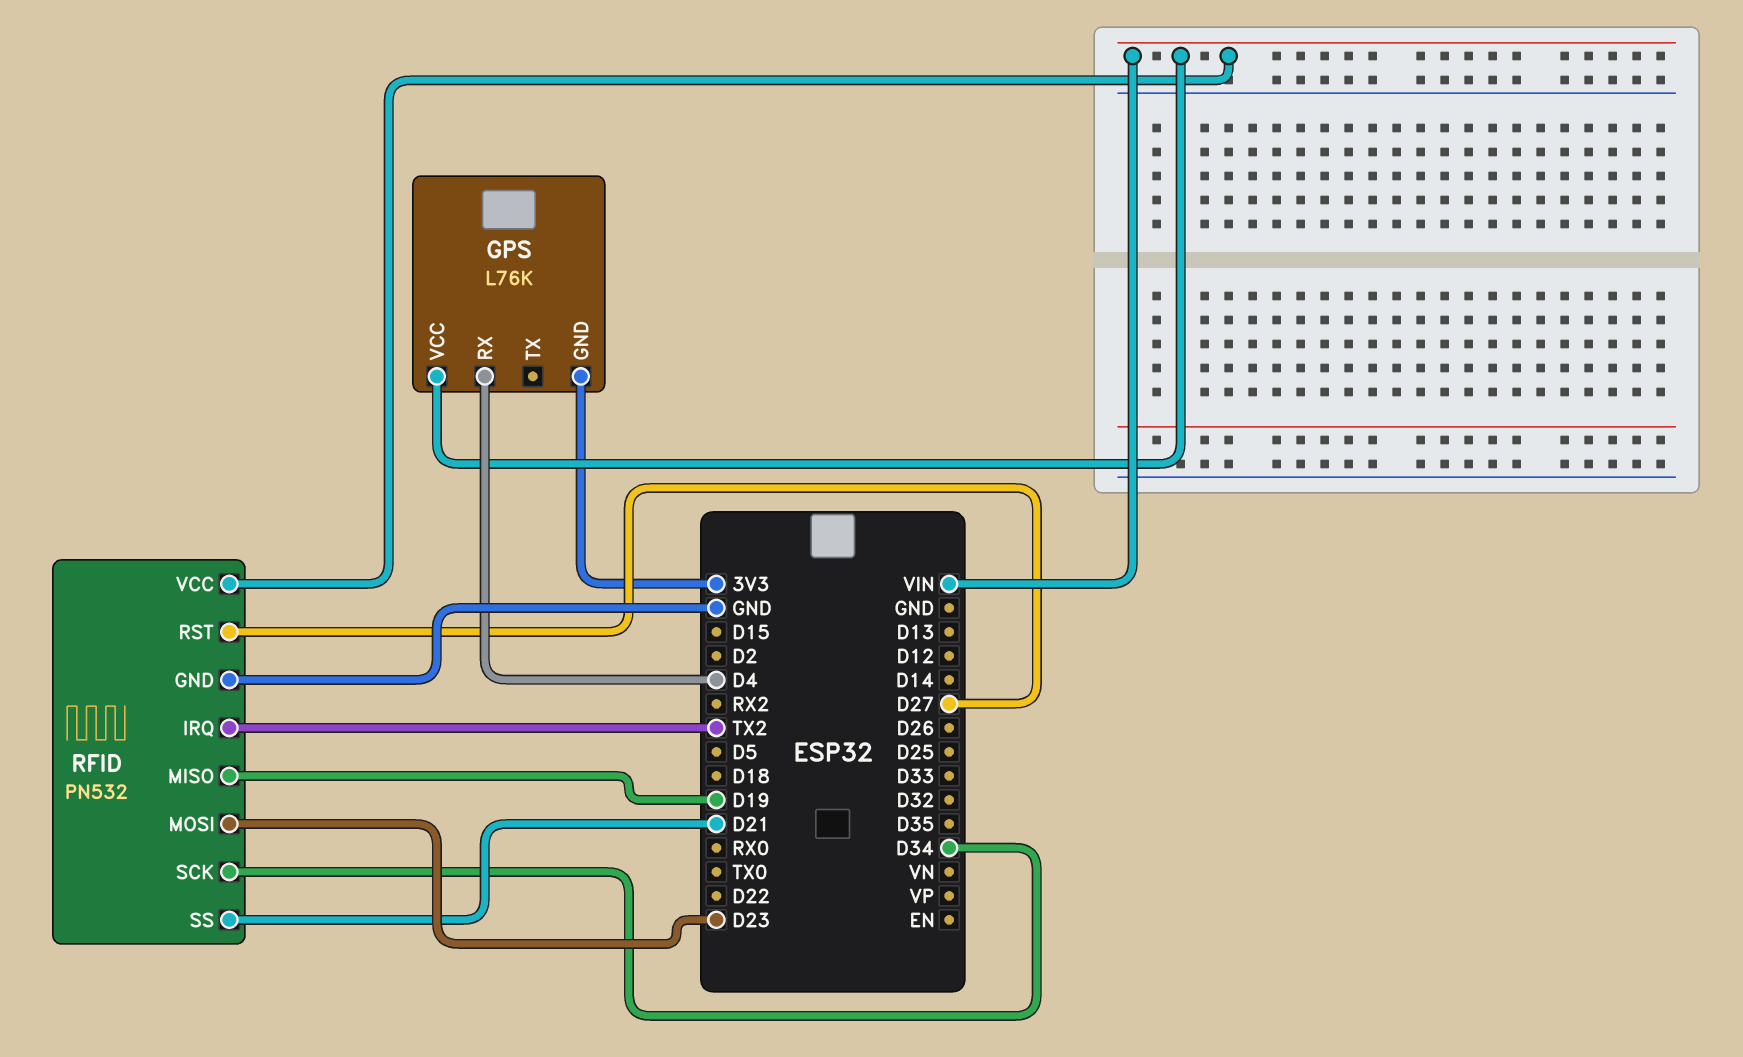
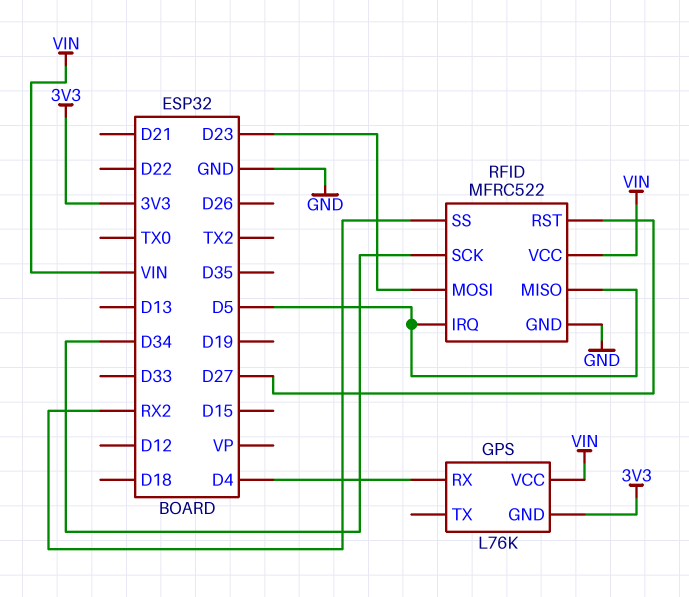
RFID: PN532 -> MFRC522
RFID pin IRQ: TX2 -> D5
RFID pin MISO: D19 -> D5
RFID pin SS: D21 -> RX2

